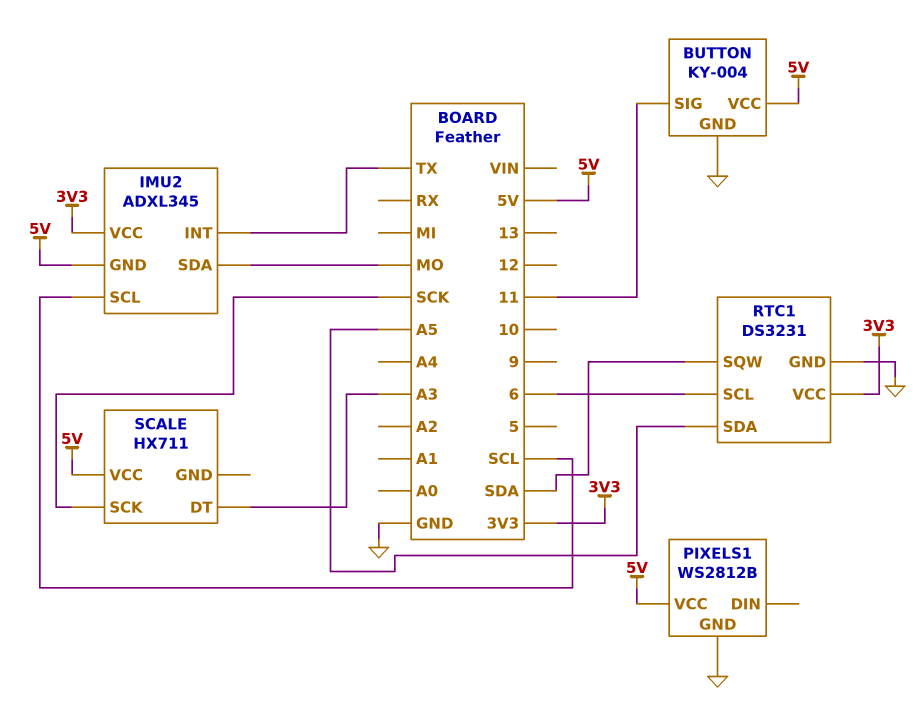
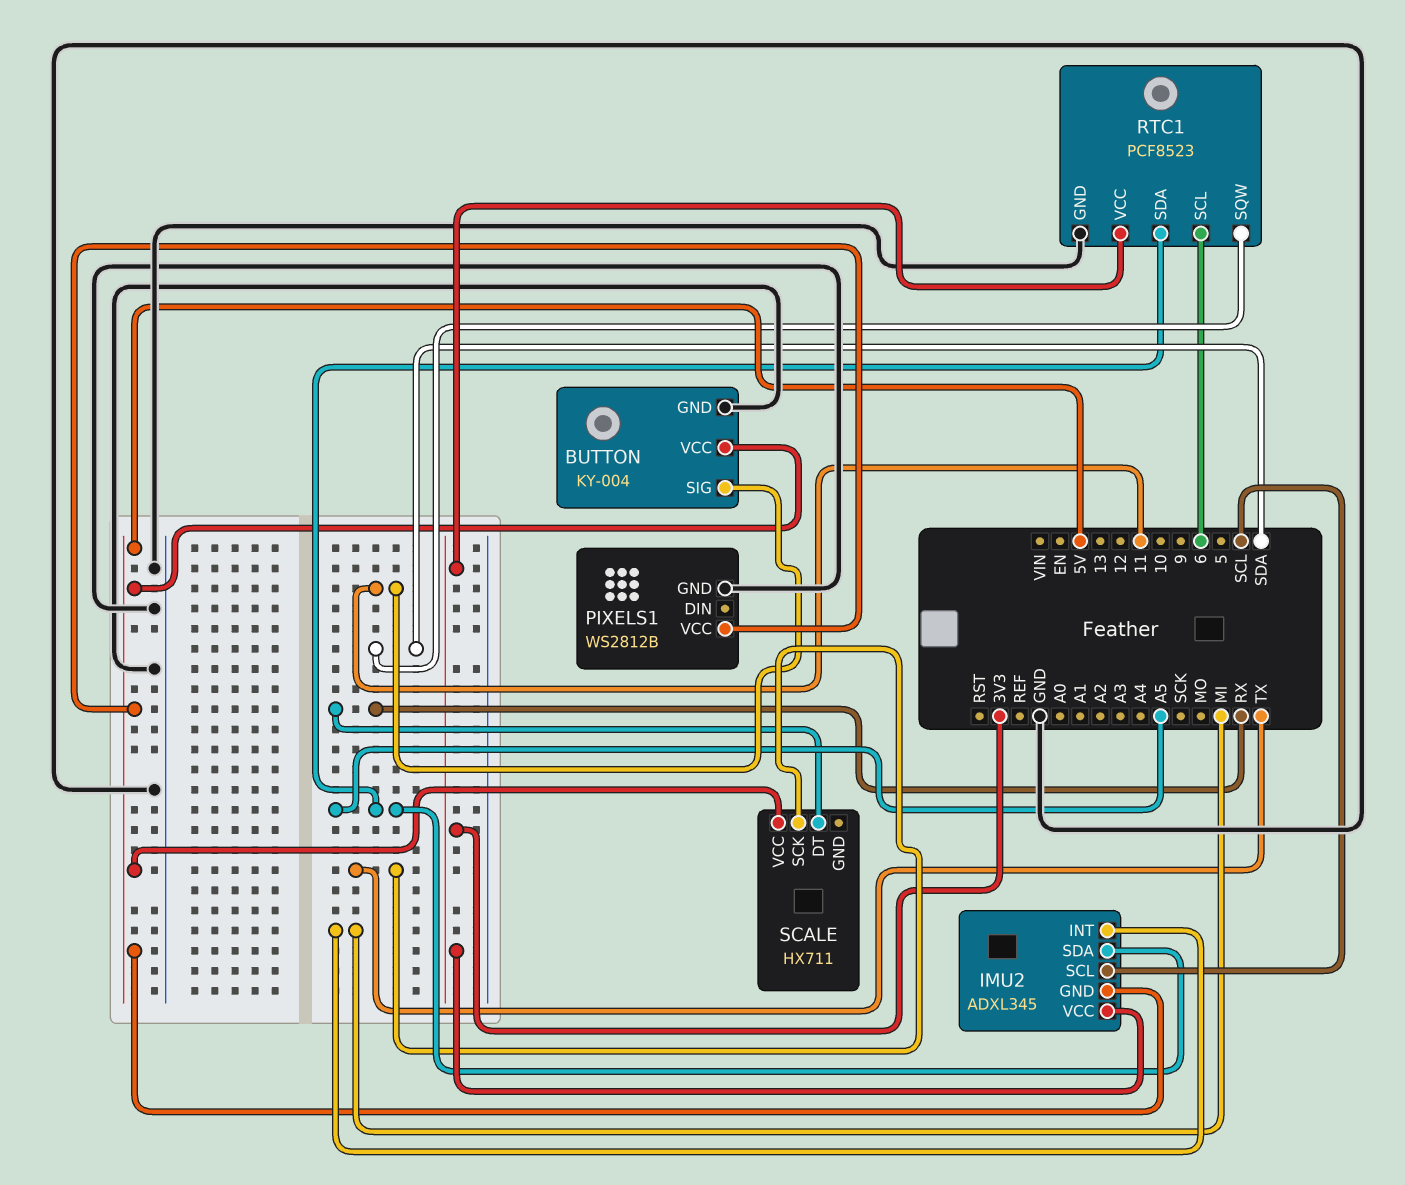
IMU2 pin INT: TX -> MI
IMU2 pin SDA: MO -> A5
RTC1: DS3231 -> PCF8523
SCALE pin DT: A3 -> RX
SCALE pin SCK: SCK -> TX

